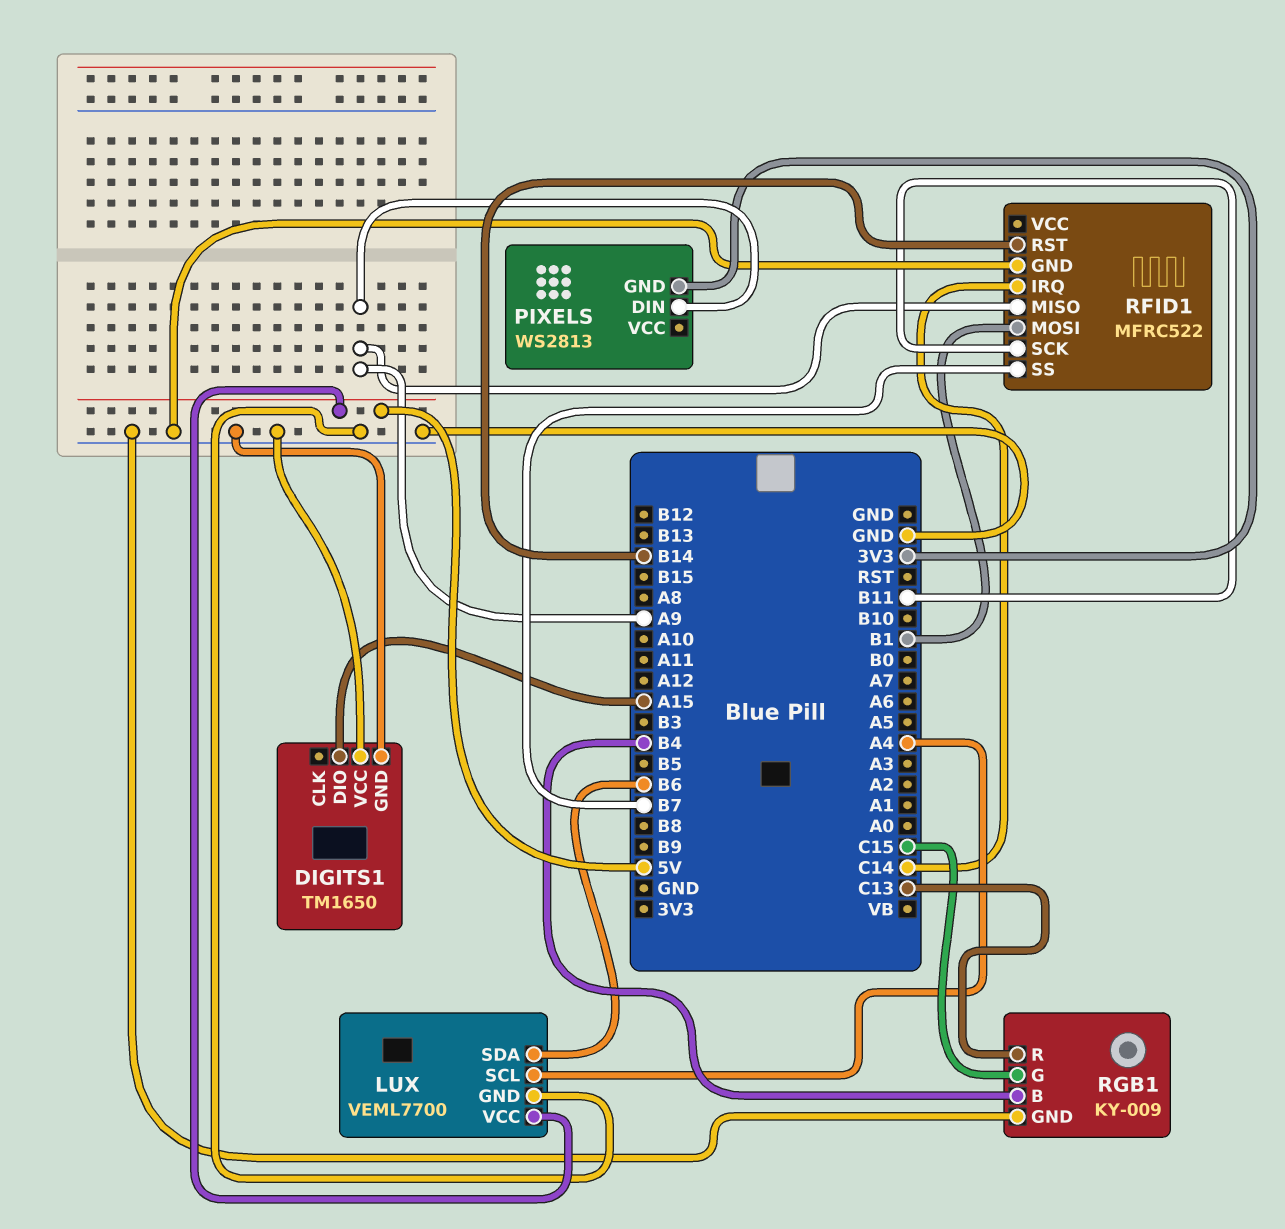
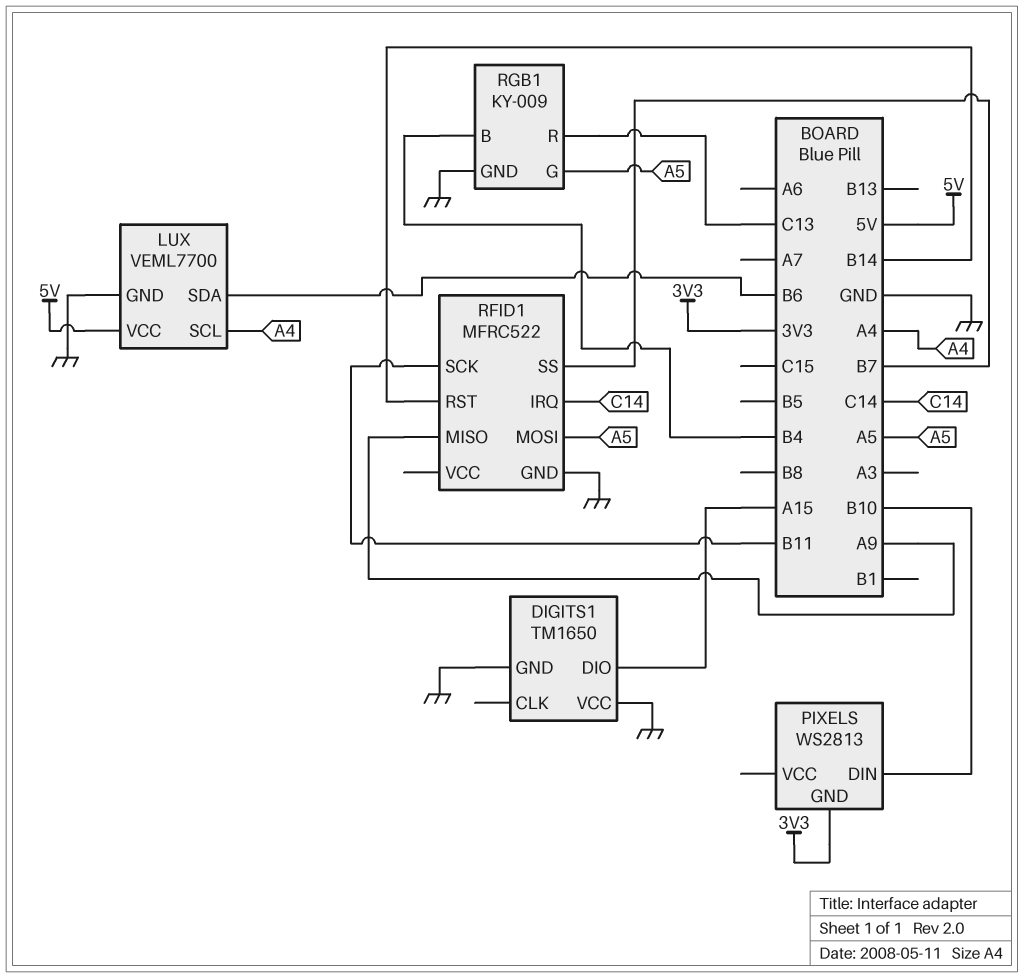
PIXELS pin DIN: A9 -> B10
RFID1 pin MOSI: B1 -> A5
RGB1 pin G: C15 -> A5

